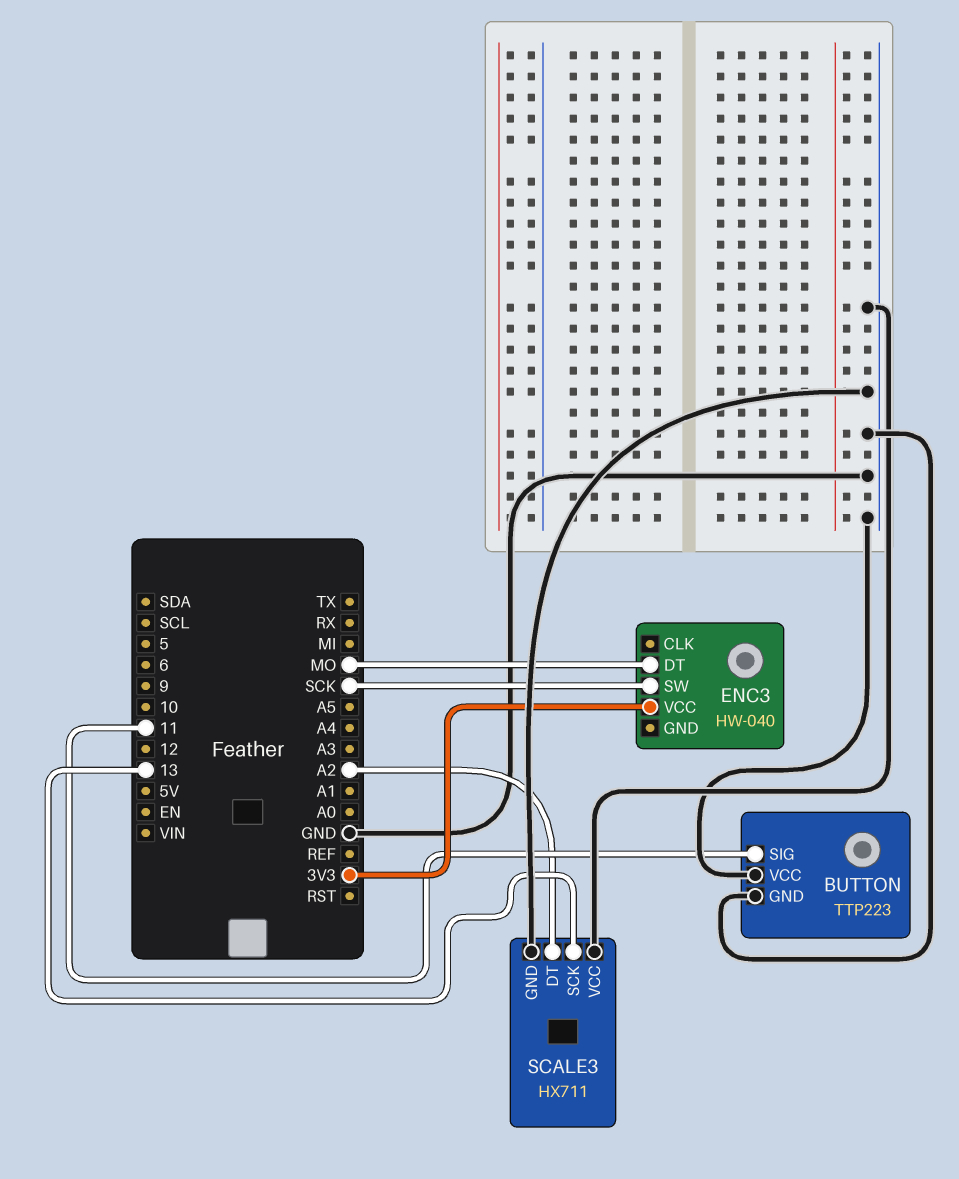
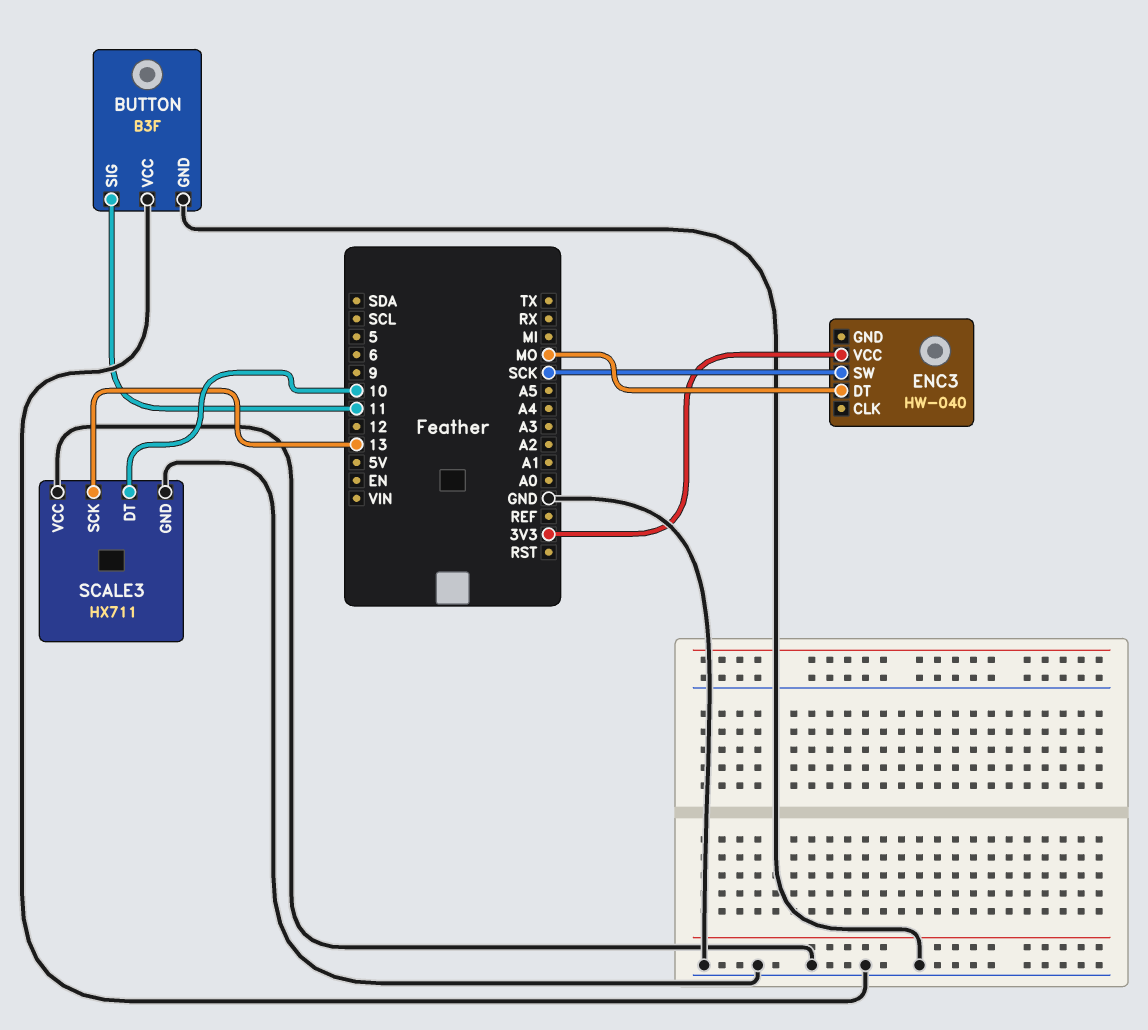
BUTTON: TTP223 -> B3F
SCALE3 pin DT: A2 -> 10

